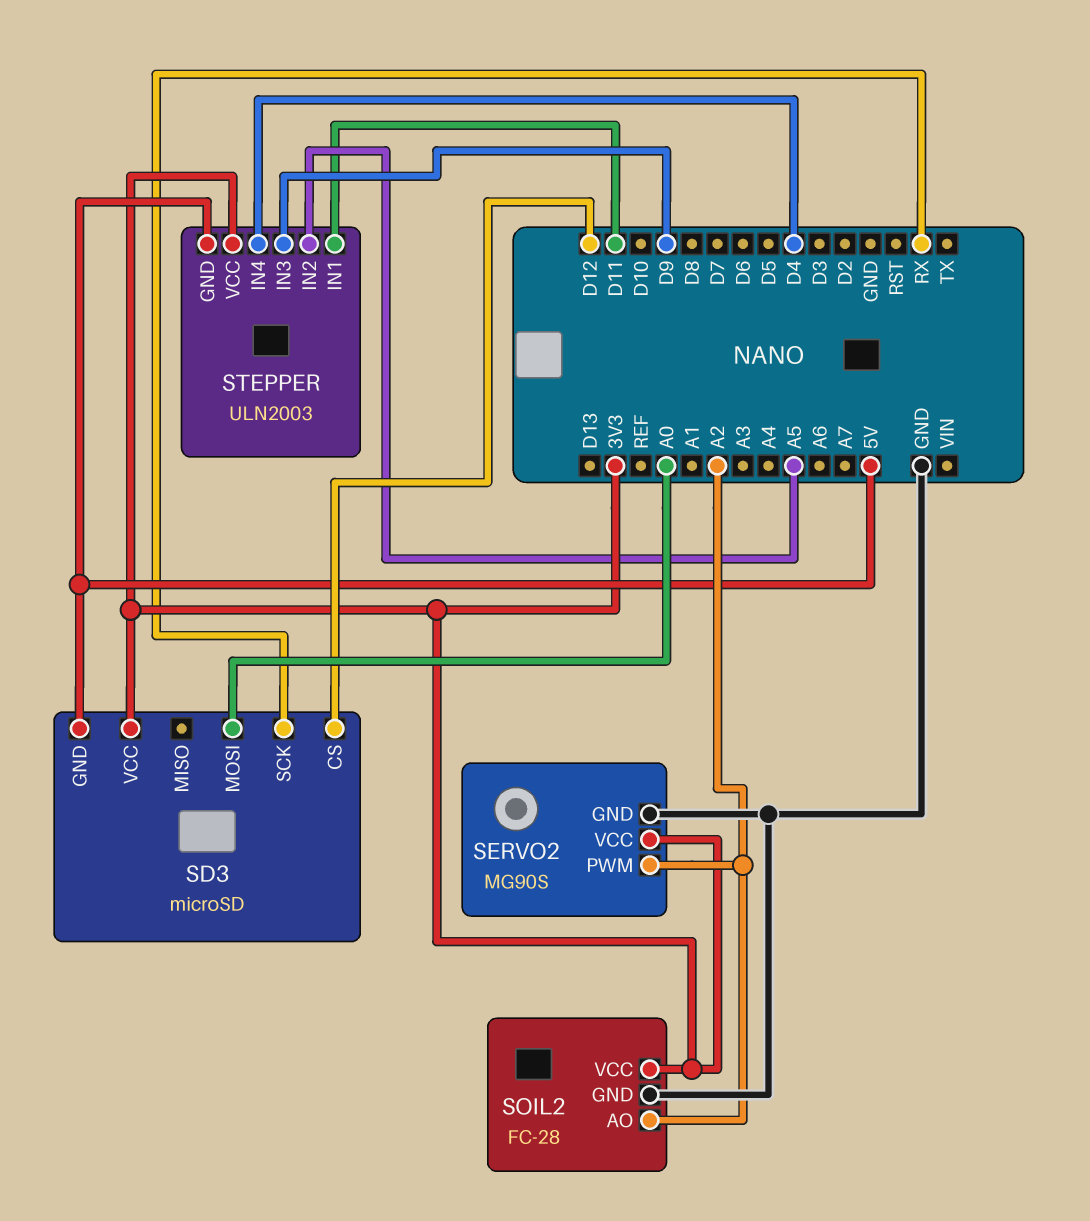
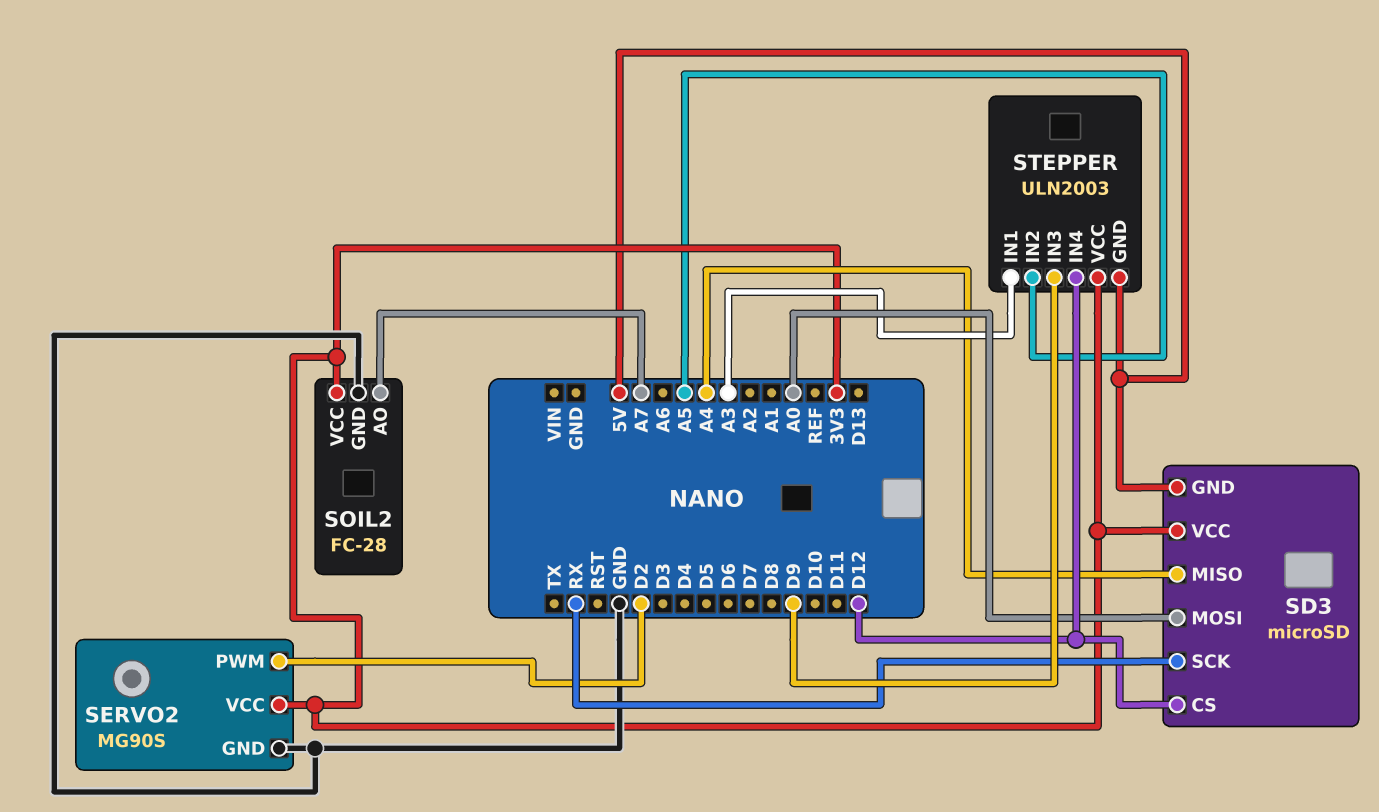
SD3 pin MISO: none -> A4
SERVO2 pin PWM: A2 -> D2
SOIL2 pin AO: A2 -> A7
STEPPER pin IN1: D11 -> A3
STEPPER pin IN4: D4 -> D12

